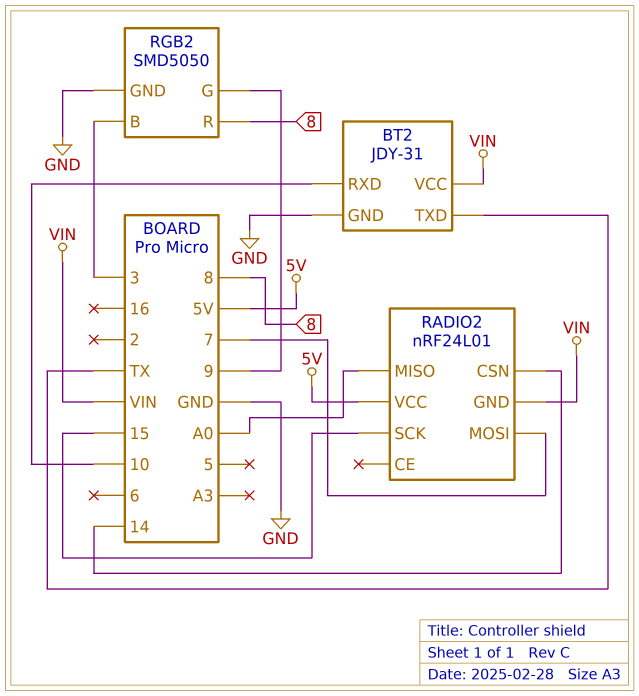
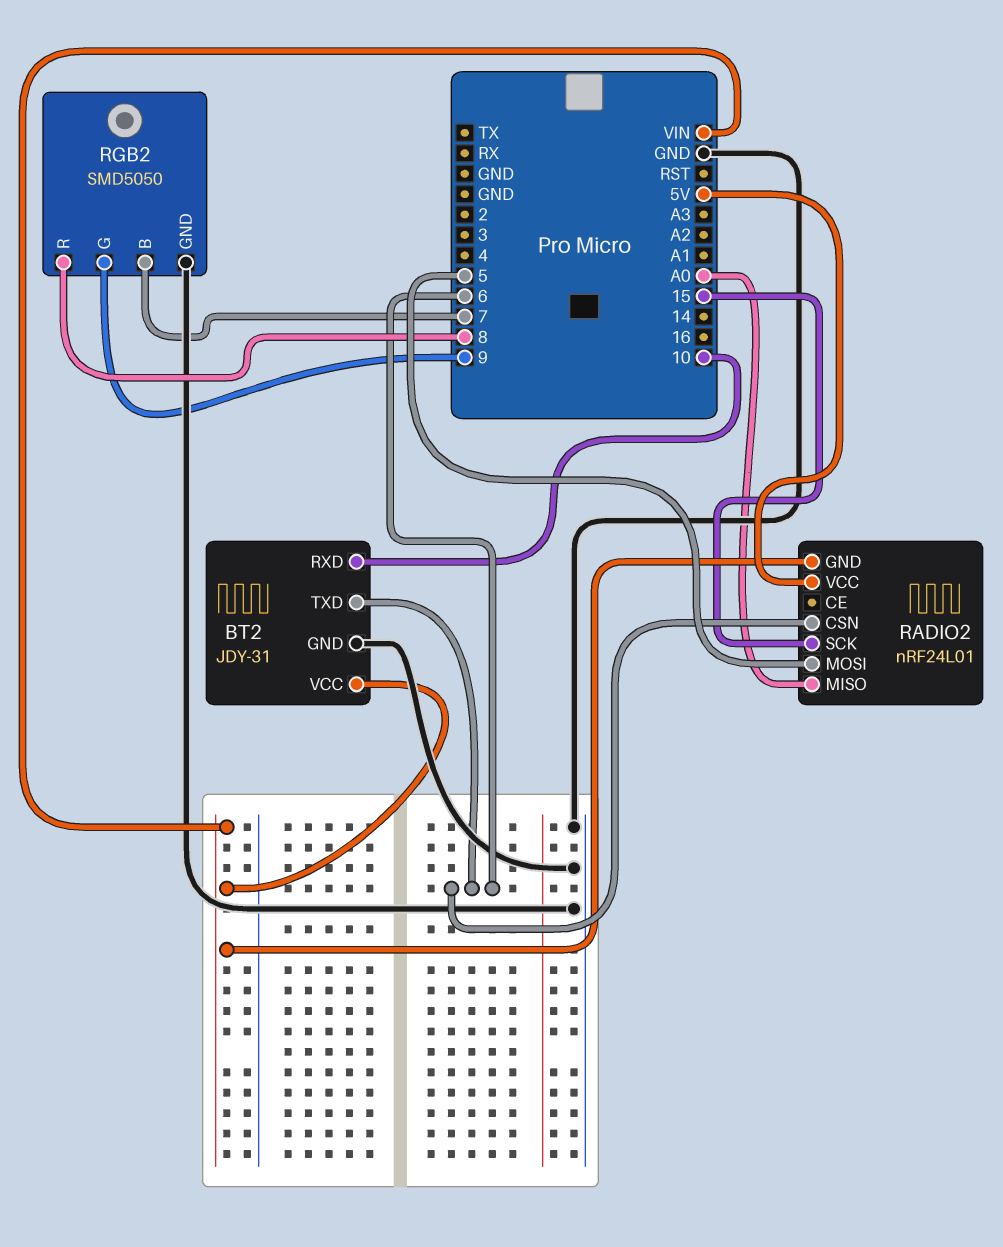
BT2 pin TXD: TX -> 6
RADIO2 pin CSN: 14 -> 6
RADIO2 pin MOSI: 7 -> 5
RGB2 pin B: 3 -> 7

